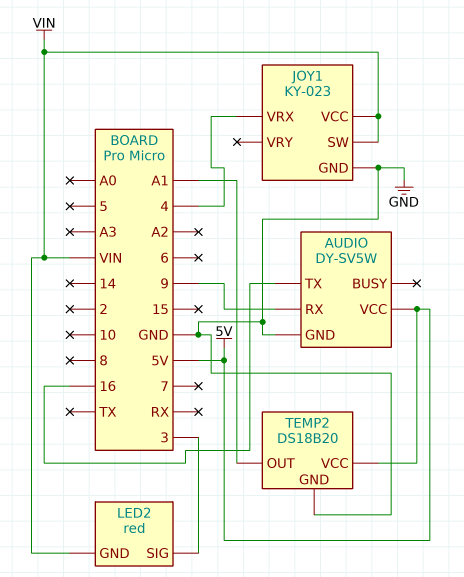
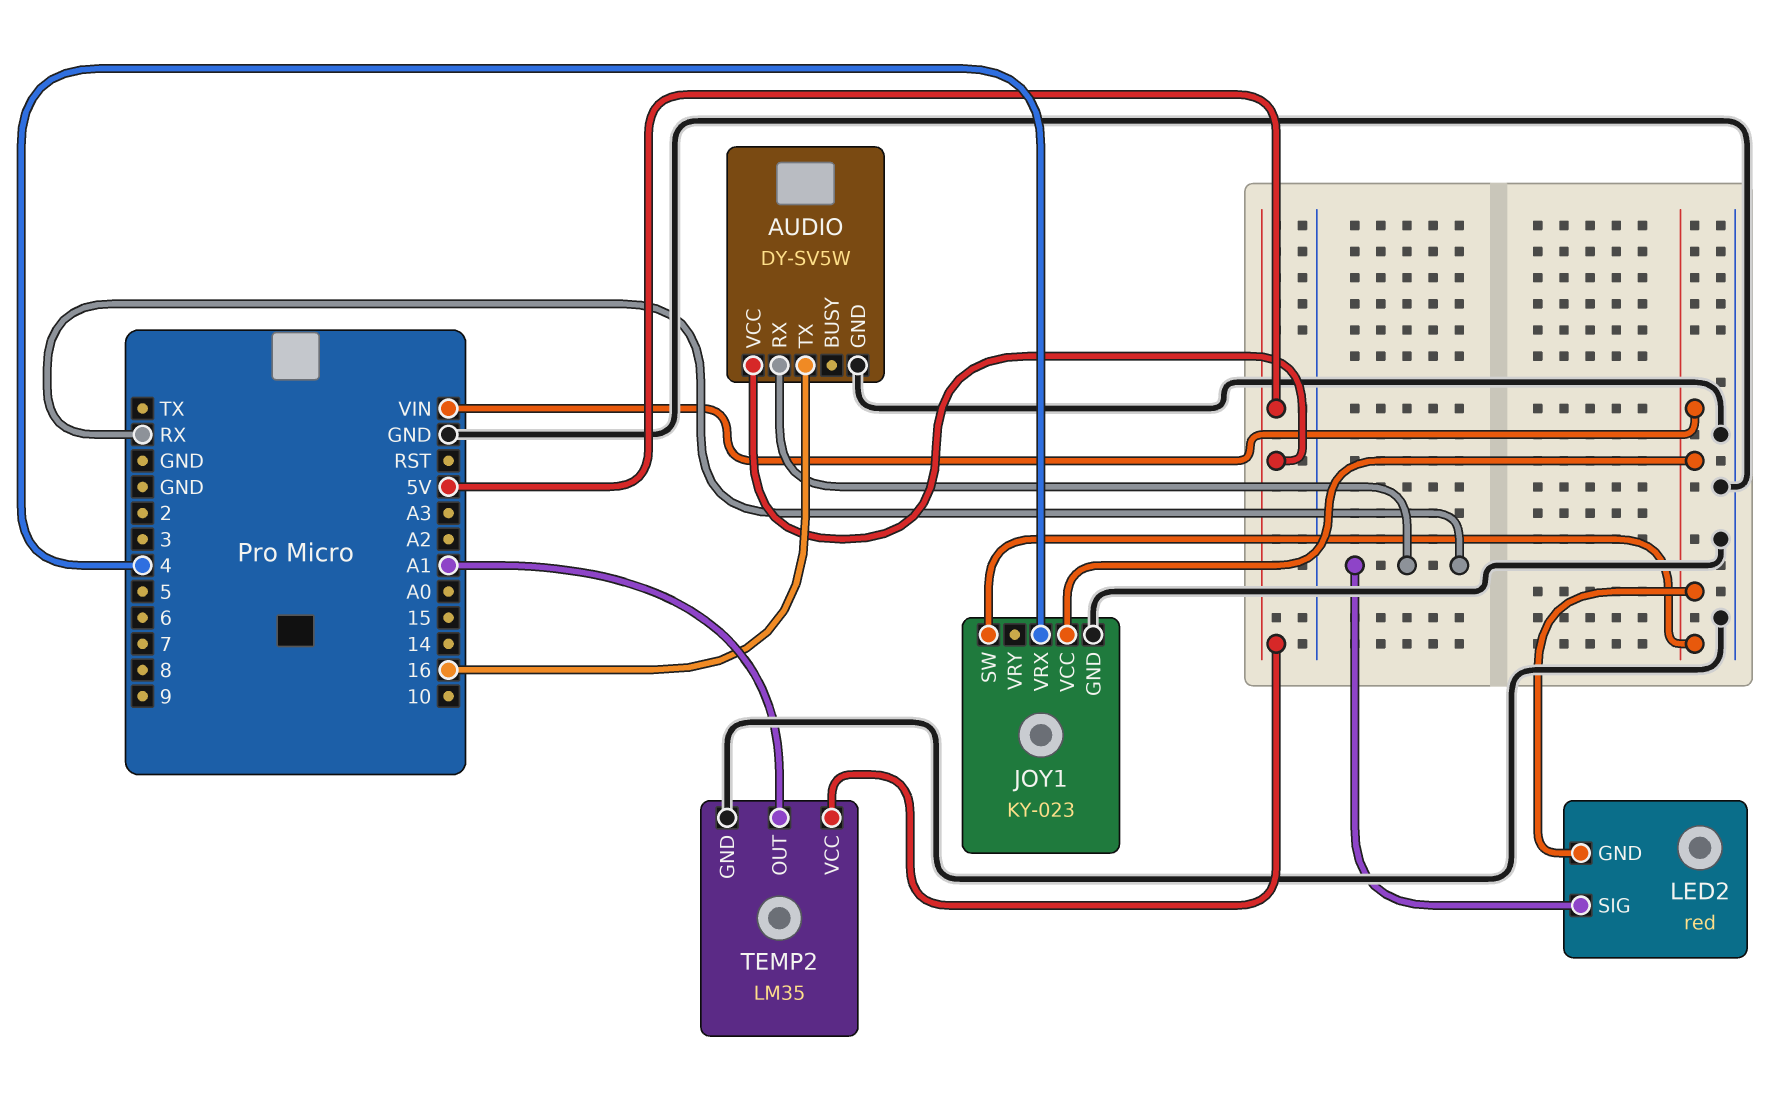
AUDIO pin RX: 9 -> RX
LED2 pin SIG: 3 -> RX
TEMP2: DS18B20 -> LM35

